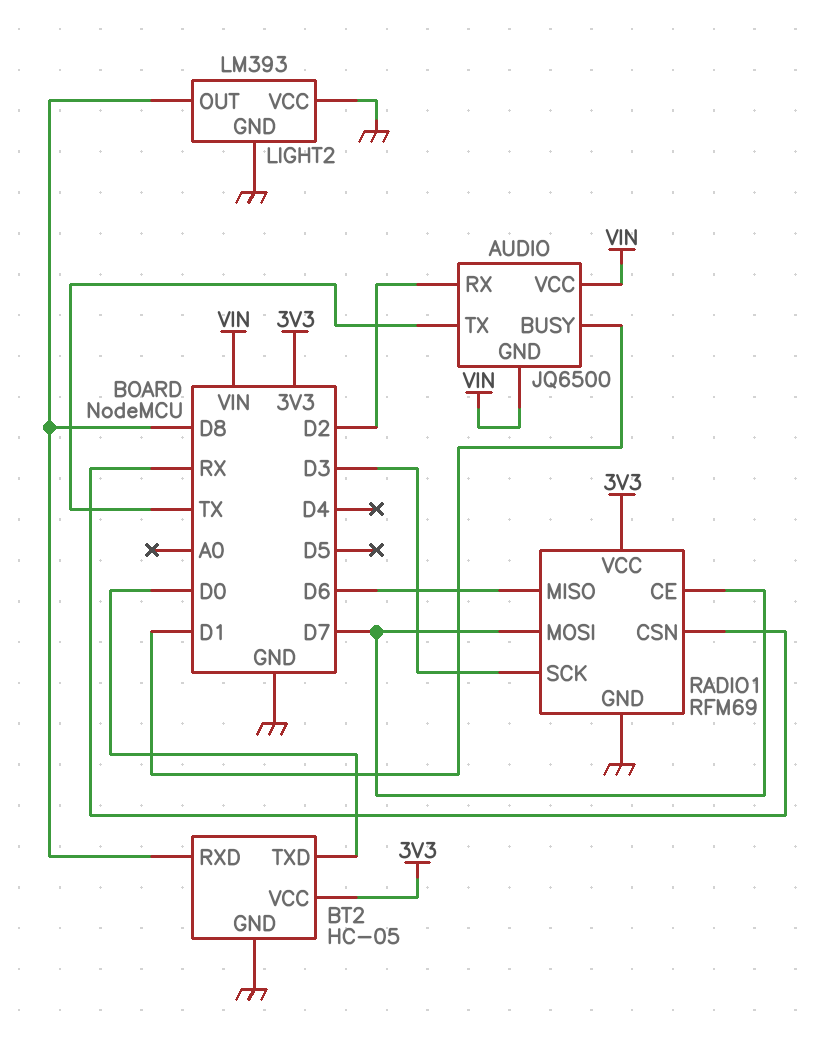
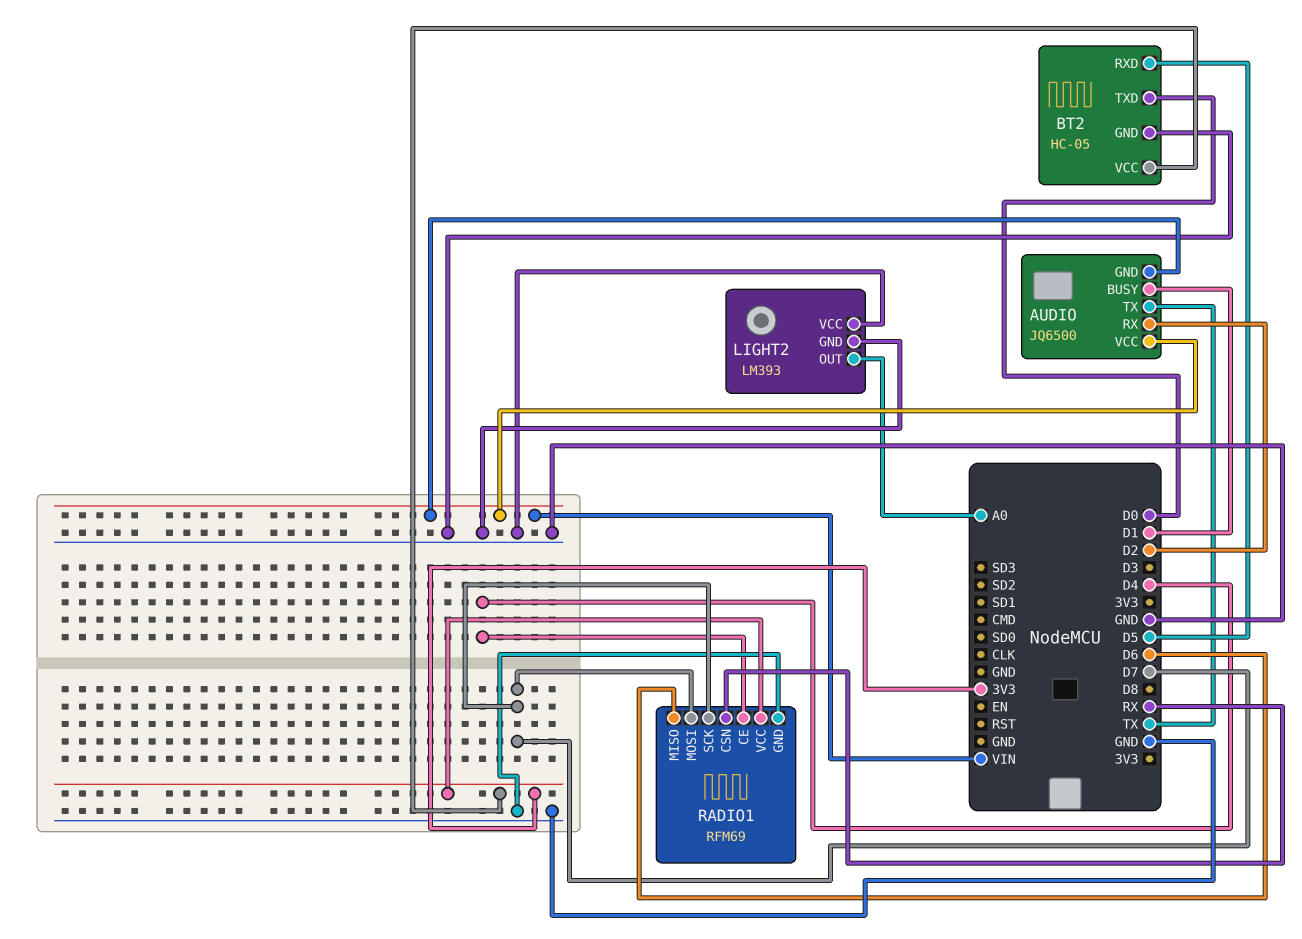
BT2 pin RXD: D8 -> D5
LIGHT2 pin OUT: D8 -> A0
RADIO1 pin CE: D7 -> D4
RADIO1 pin SCK: D3 -> D7

